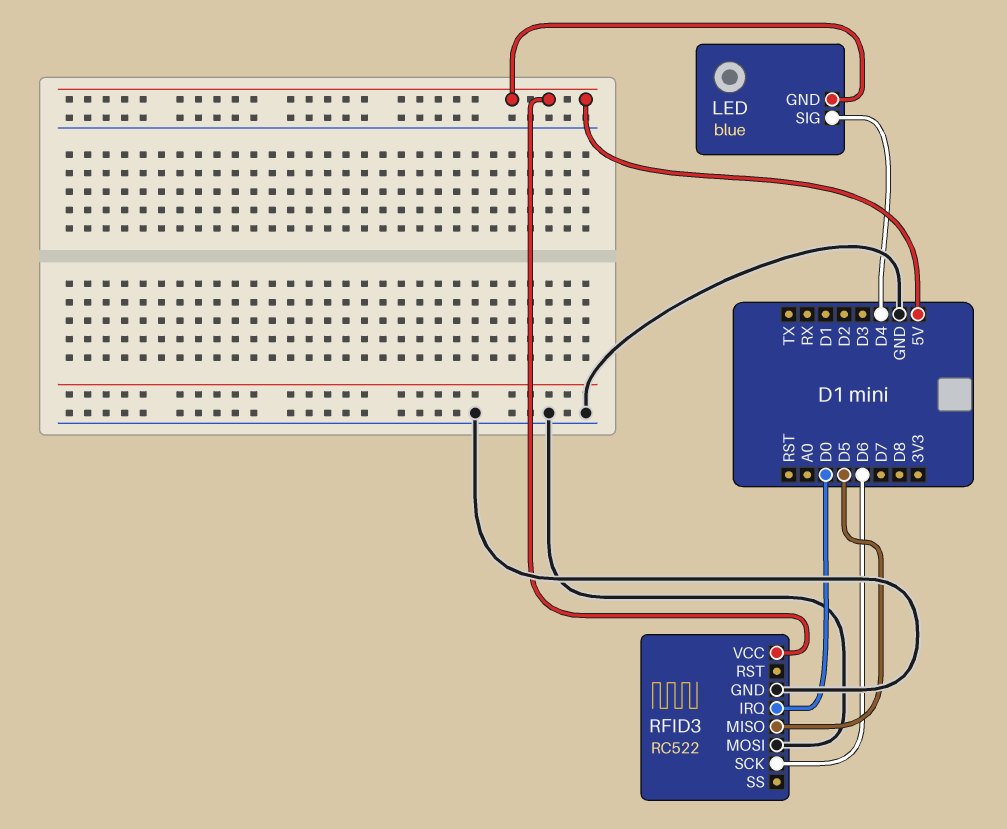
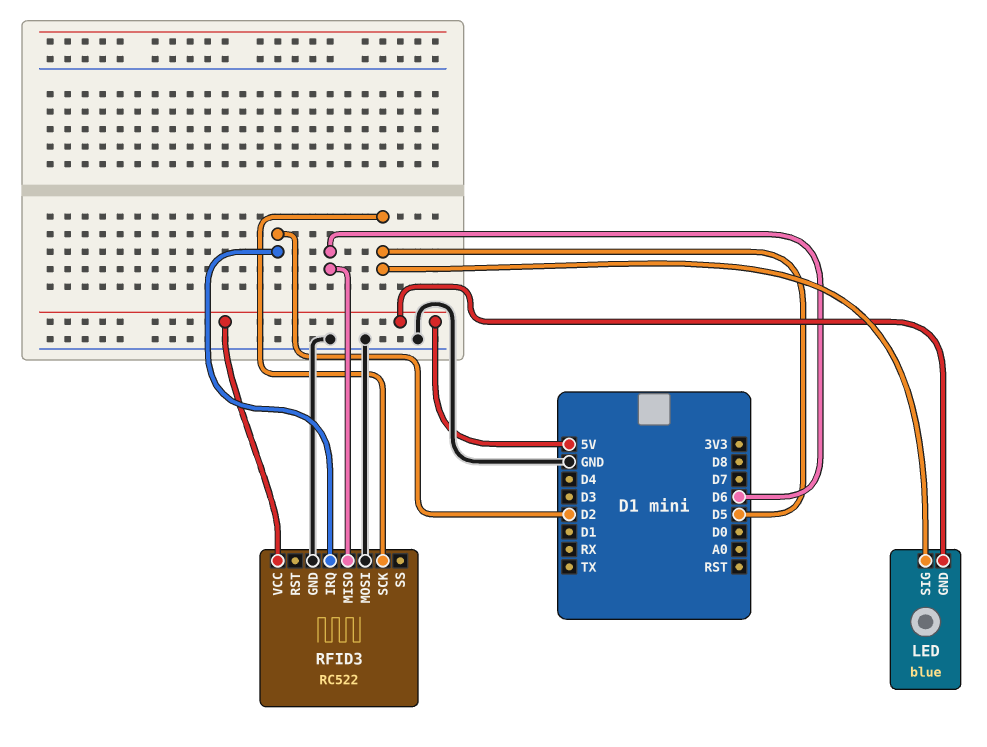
LED pin SIG: D4 -> D5
RFID3 pin IRQ: D0 -> D2
RFID3 pin MISO: D5 -> D6
RFID3 pin SCK: D6 -> D5

